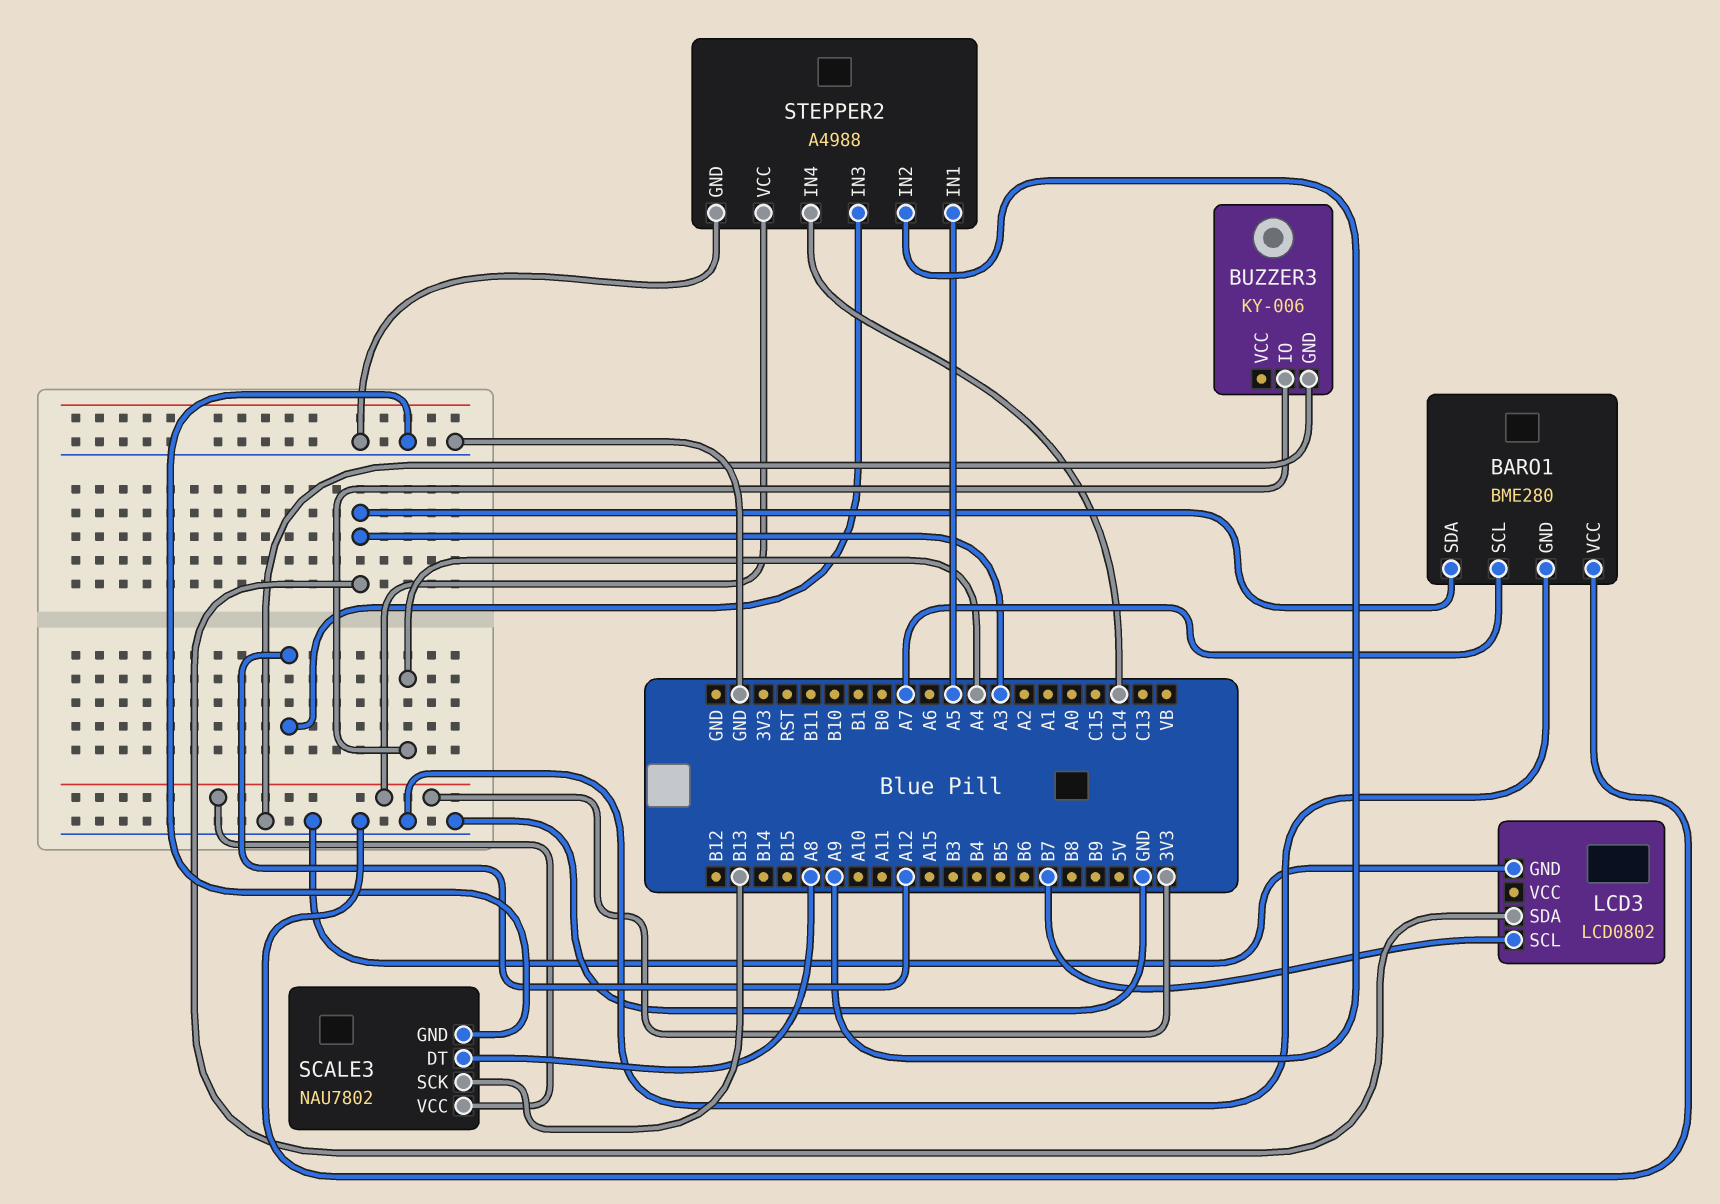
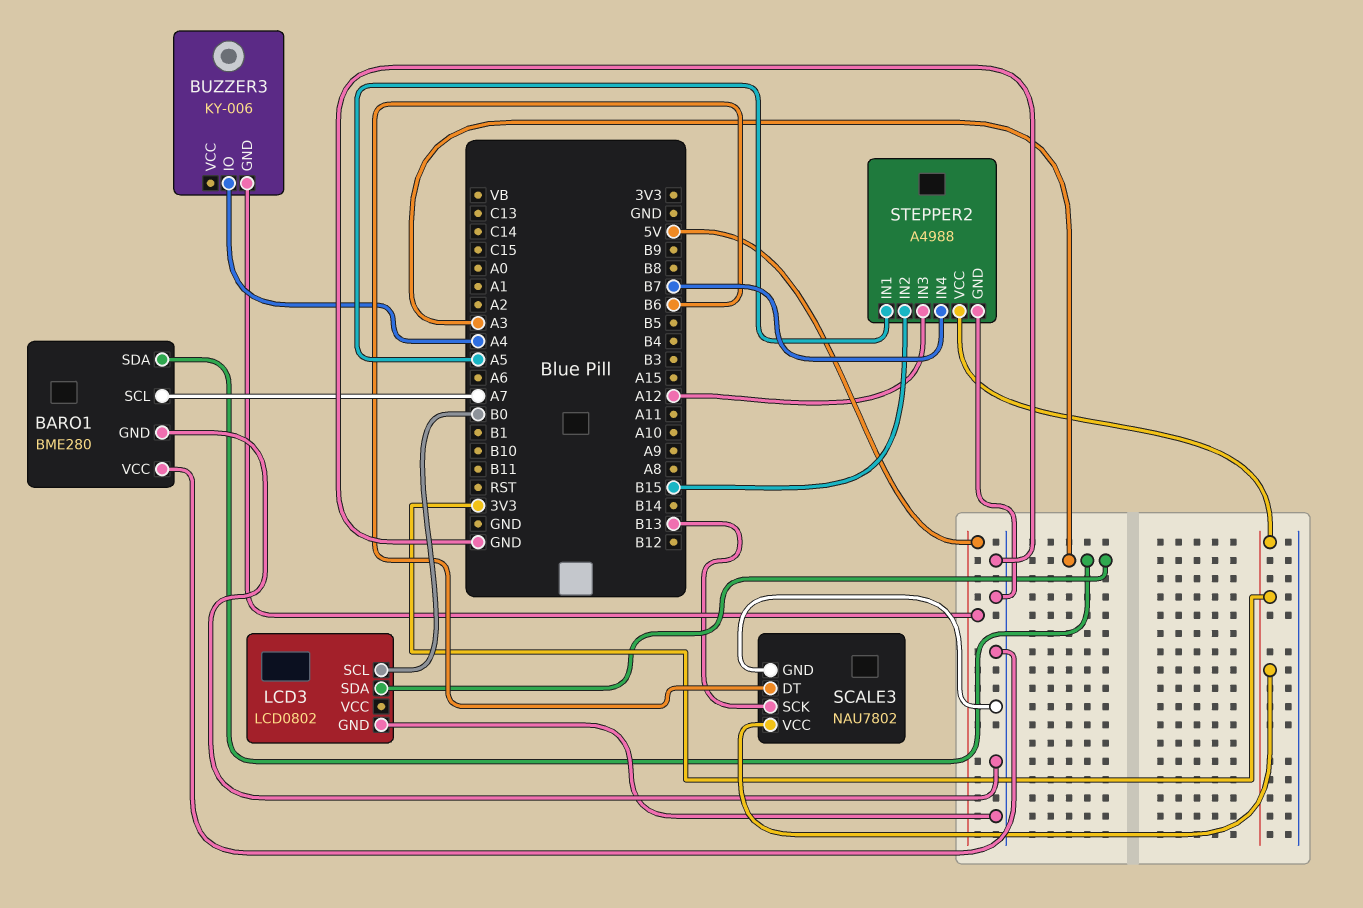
BUZZER3 pin GND: GND -> 5V
LCD3 pin SCL: B7 -> B0
SCALE3 pin DT: A8 -> B6
STEPPER2 pin IN2: A9 -> B15
STEPPER2 pin IN4: C14 -> B7

